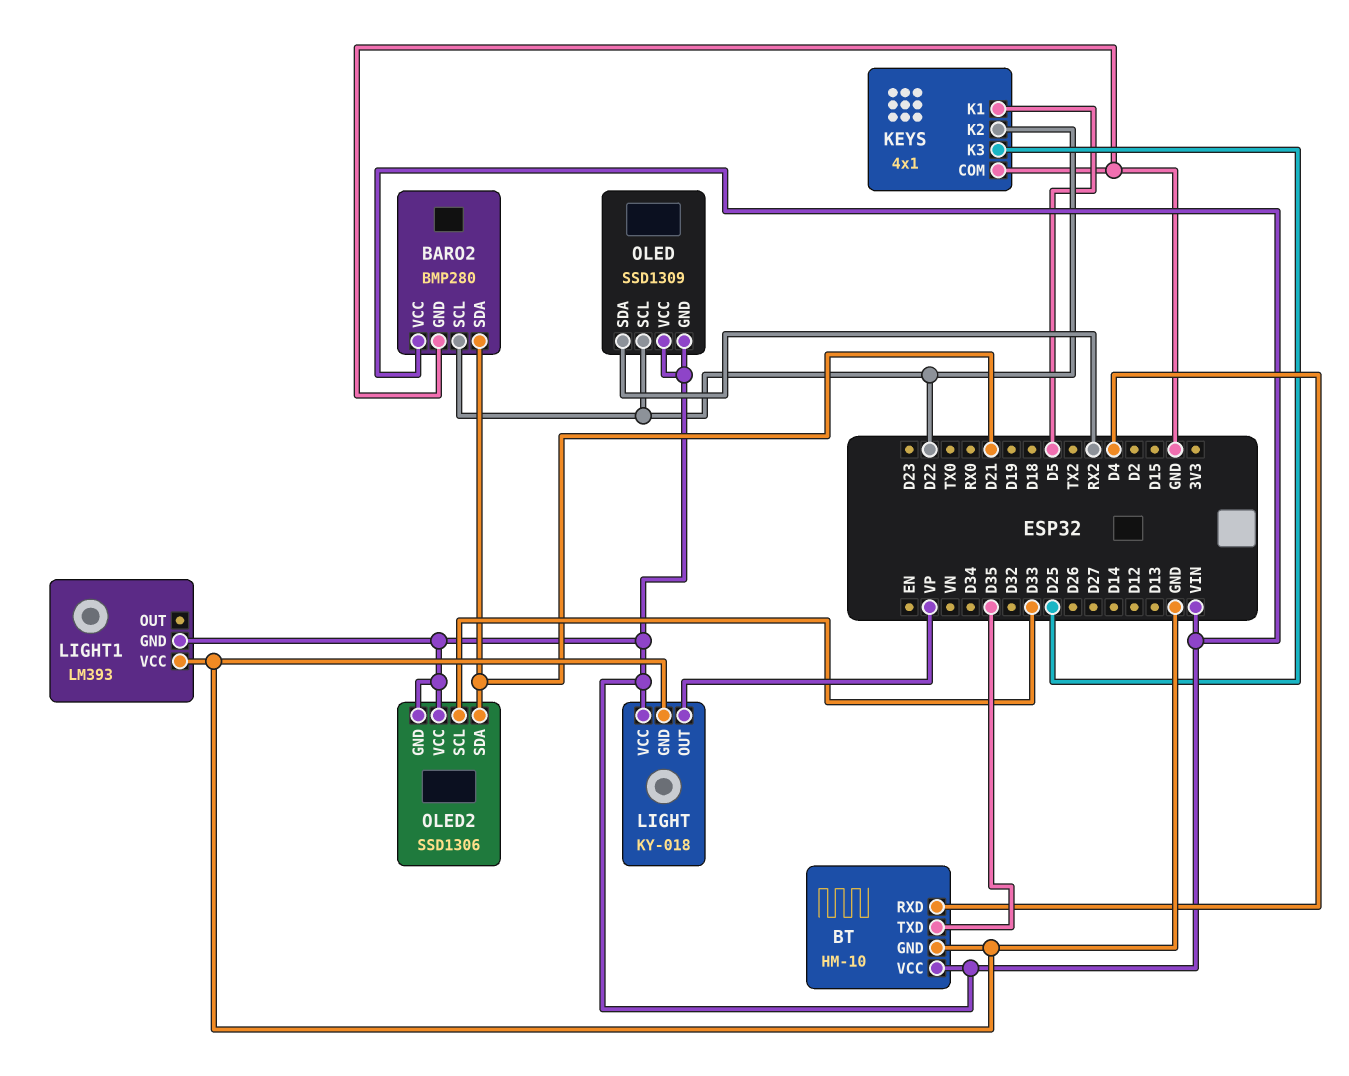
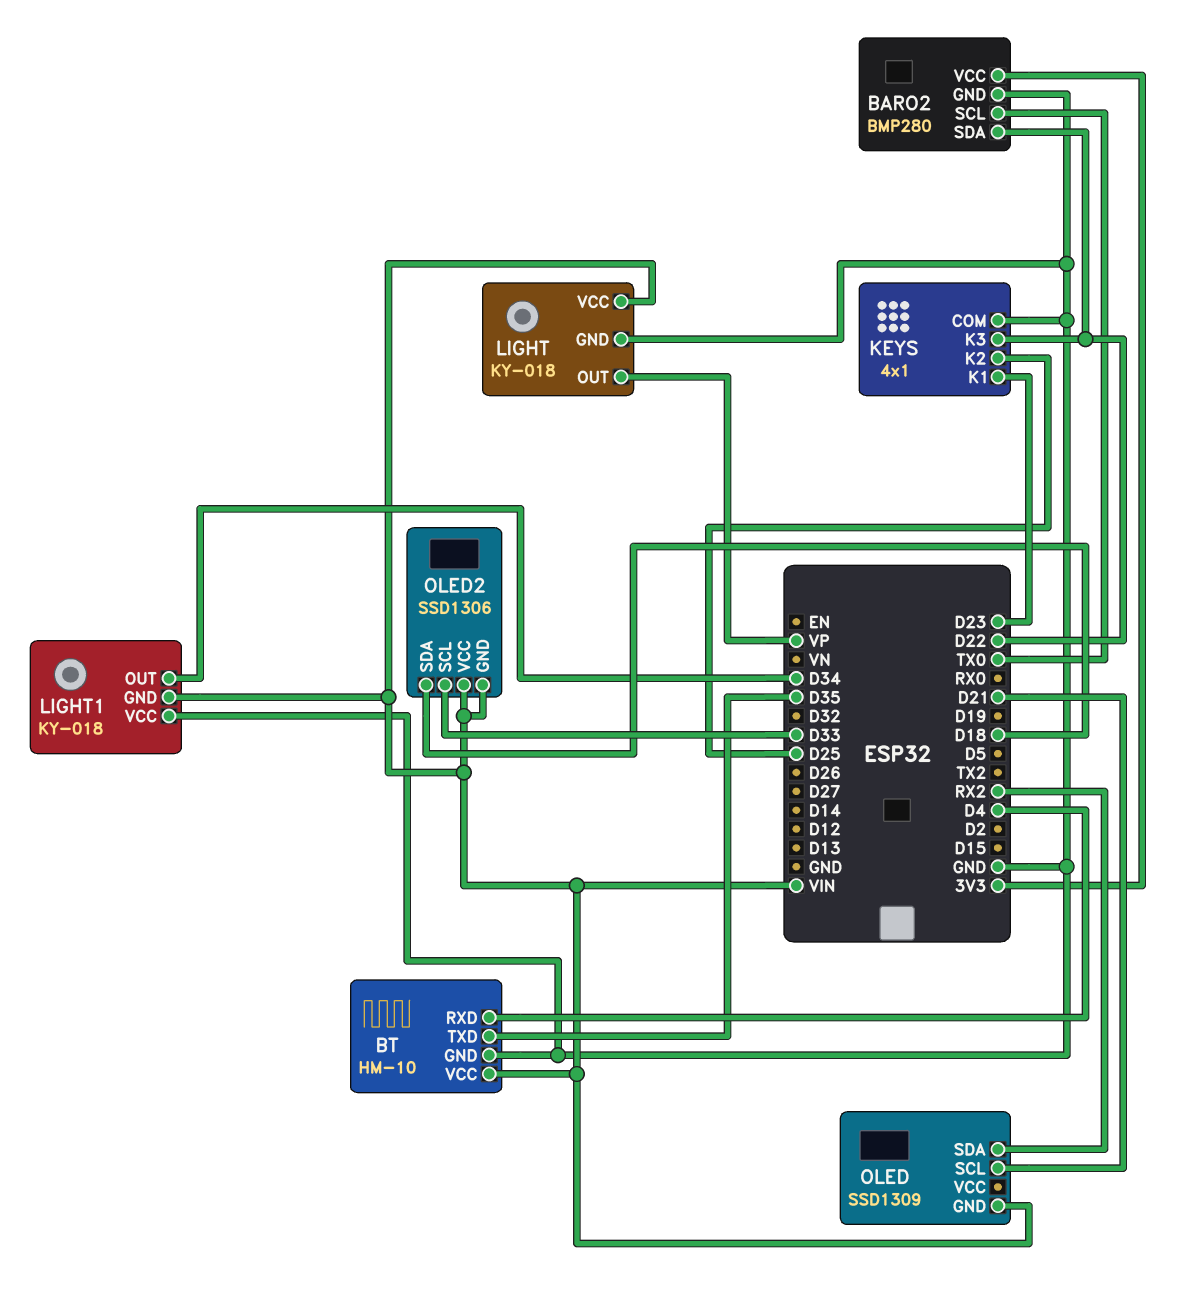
BARO2 pin SCL: D22 -> TX0
BARO2 pin SDA: D21 -> D22
BARO2 pin VCC: VIN -> 3V3
KEYS pin K1: D5 -> D23
KEYS pin K2: D22 -> D25
KEYS pin K3: D25 -> D22
LIGHT1: LM393 -> KY-018
LIGHT1 pin OUT: none -> D34
OLED pin SCL: D22 -> D21
OLED pin VCC: VIN -> none
OLED2 pin SDA: D21 -> D18

